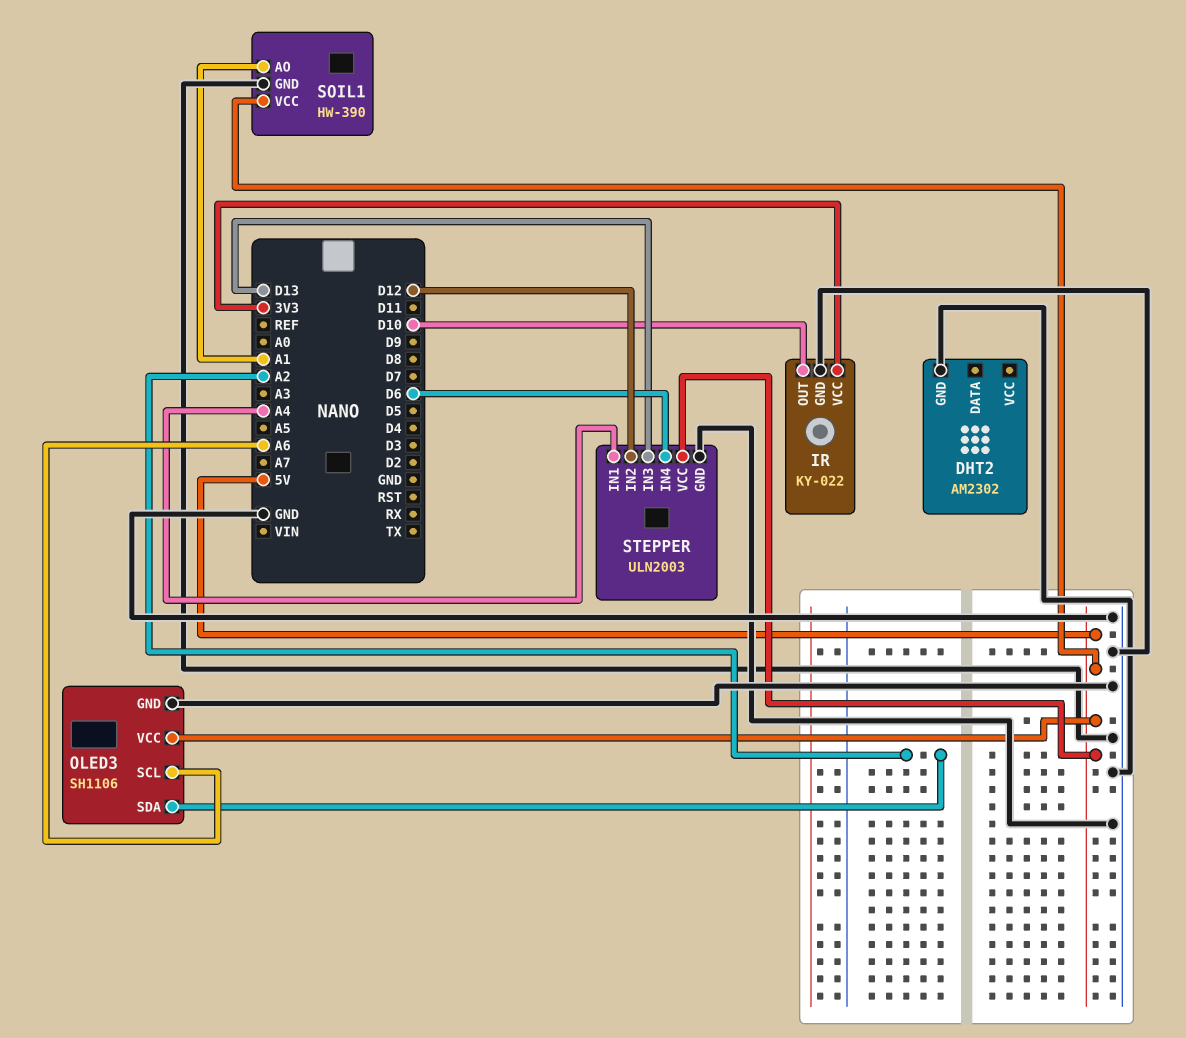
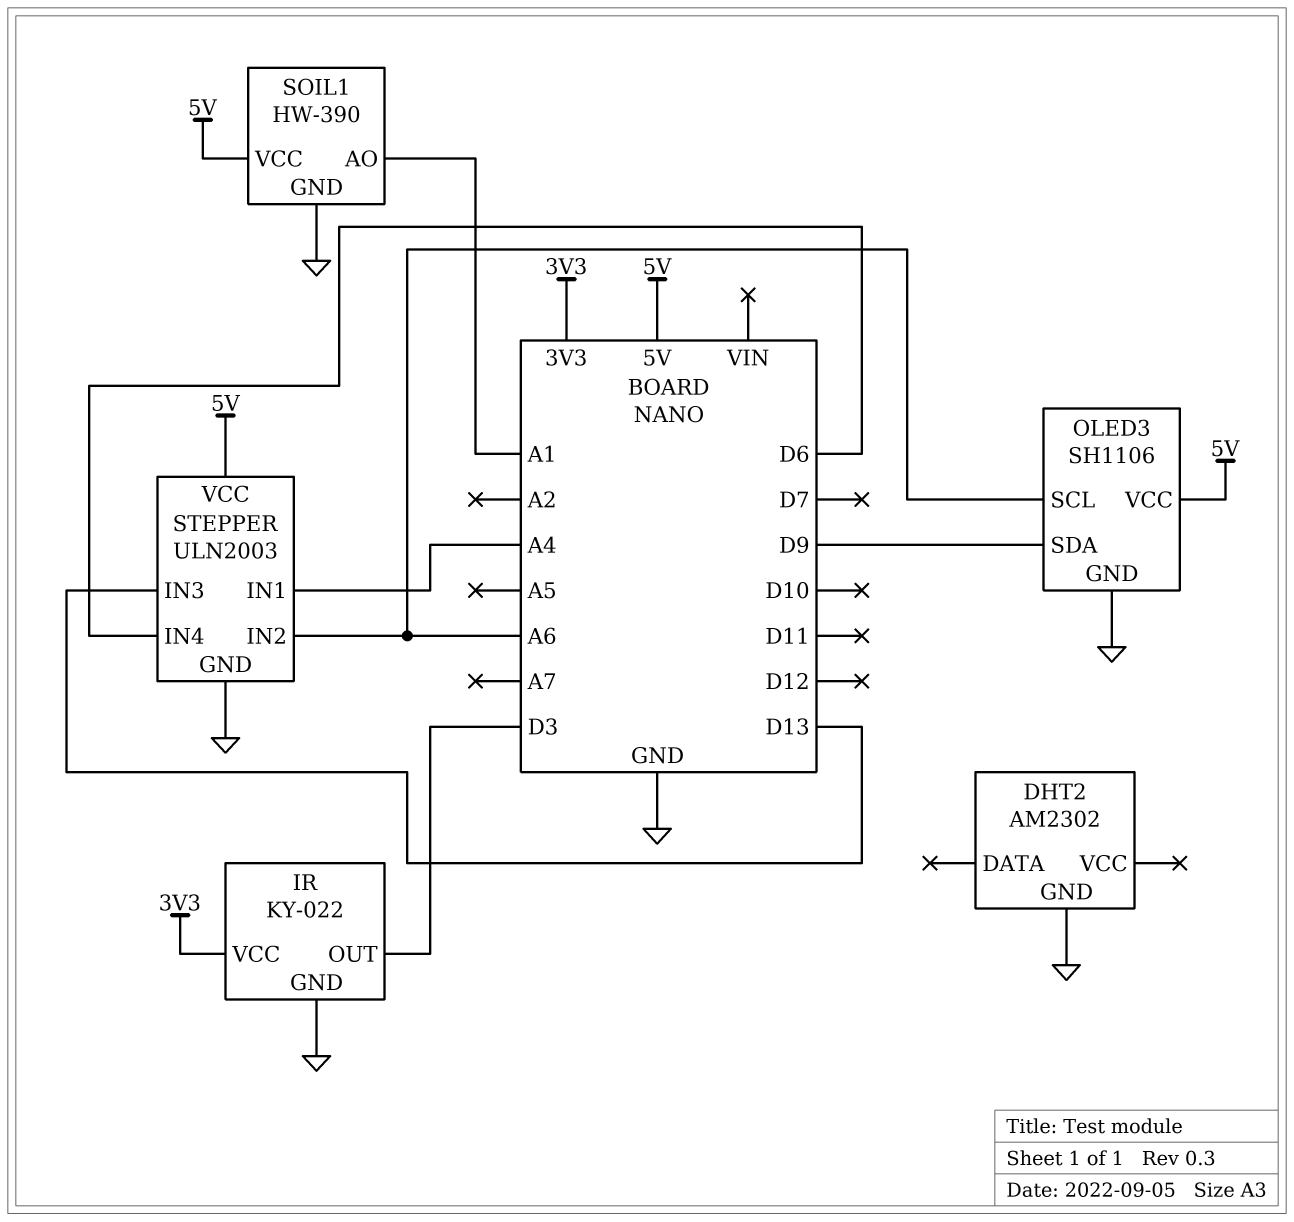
IR pin OUT: D10 -> D3
OLED3 pin SDA: A2 -> D9
STEPPER pin IN2: D12 -> A6

